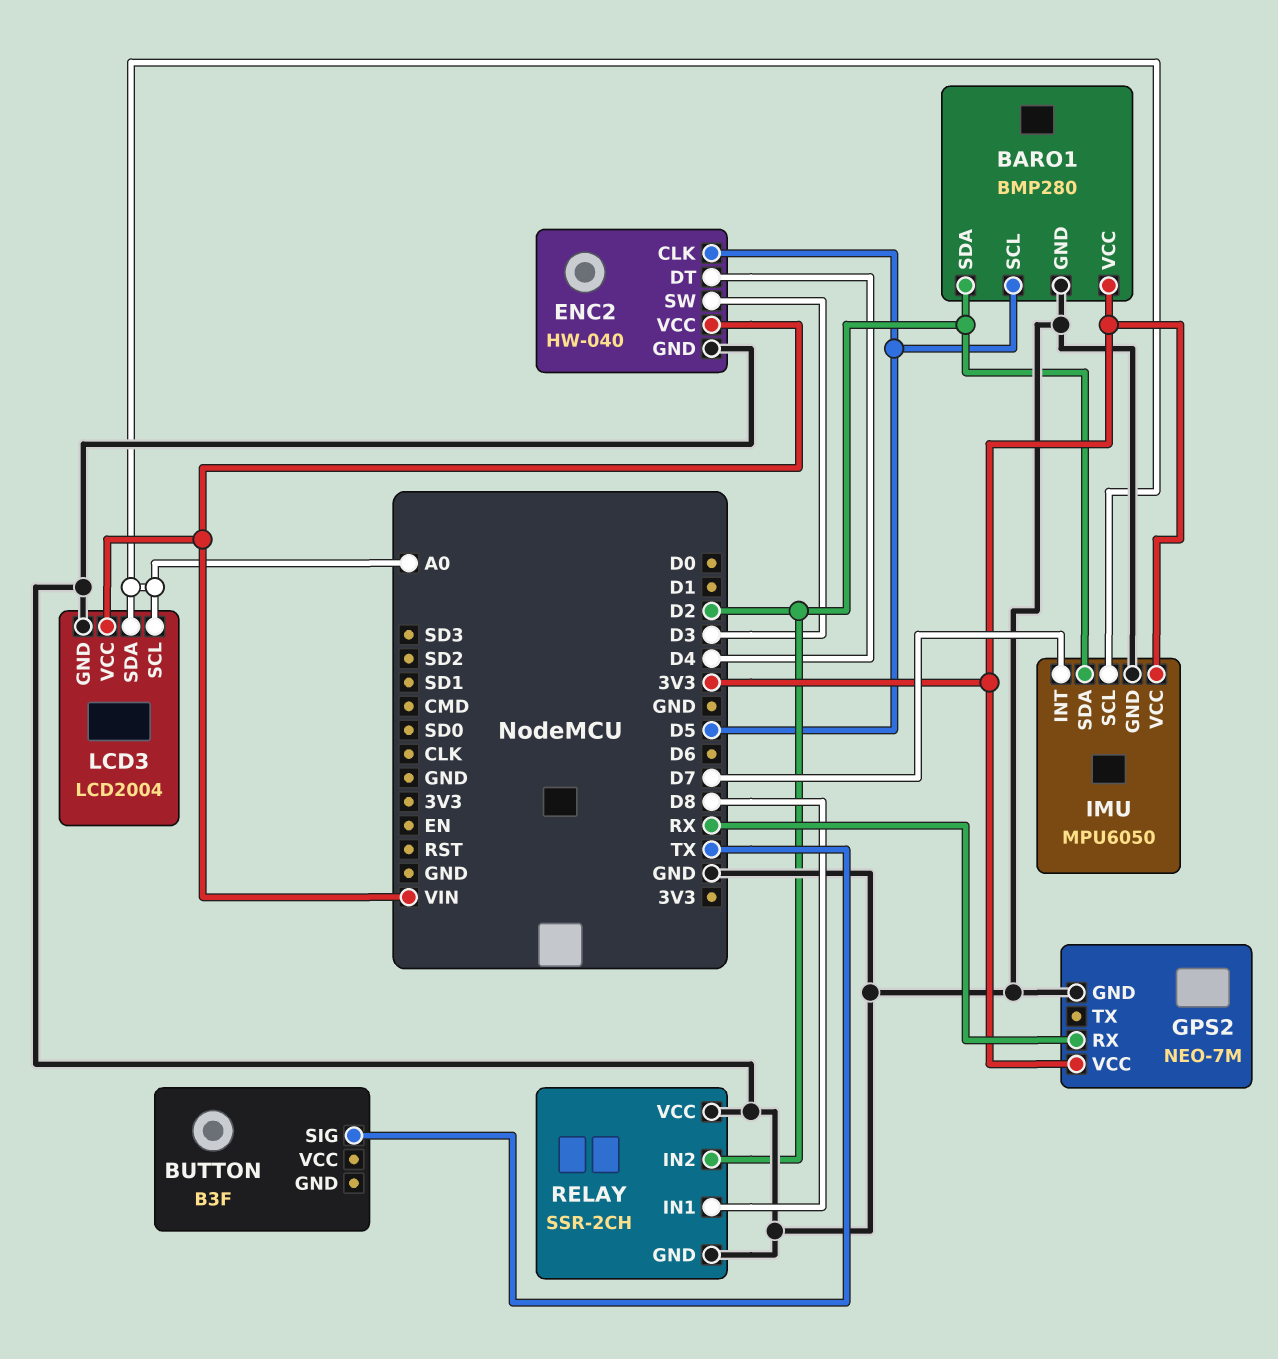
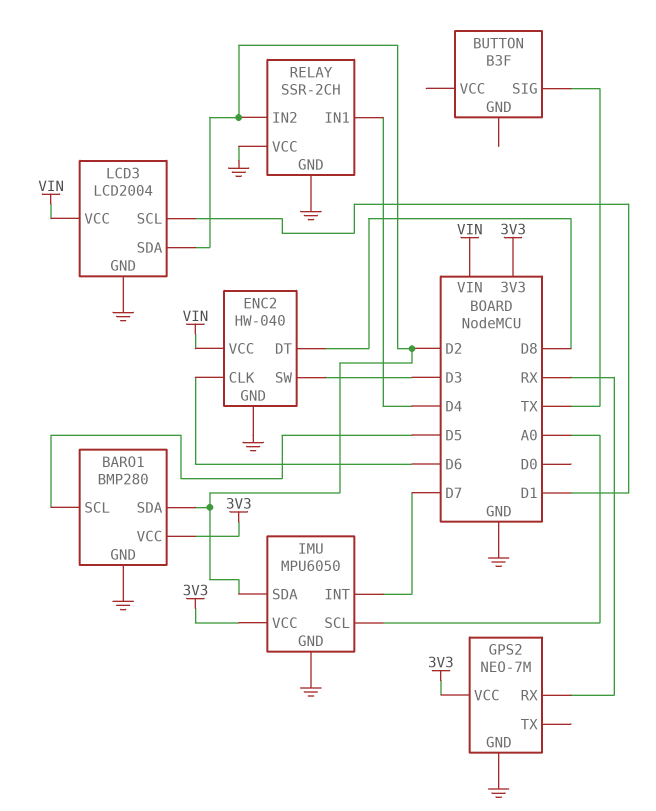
ENC2 pin CLK: D5 -> D6
ENC2 pin DT: D4 -> D8
LCD3 pin SCL: A0 -> D1
LCD3 pin SDA: A0 -> D2
RELAY pin IN1: D8 -> D4

